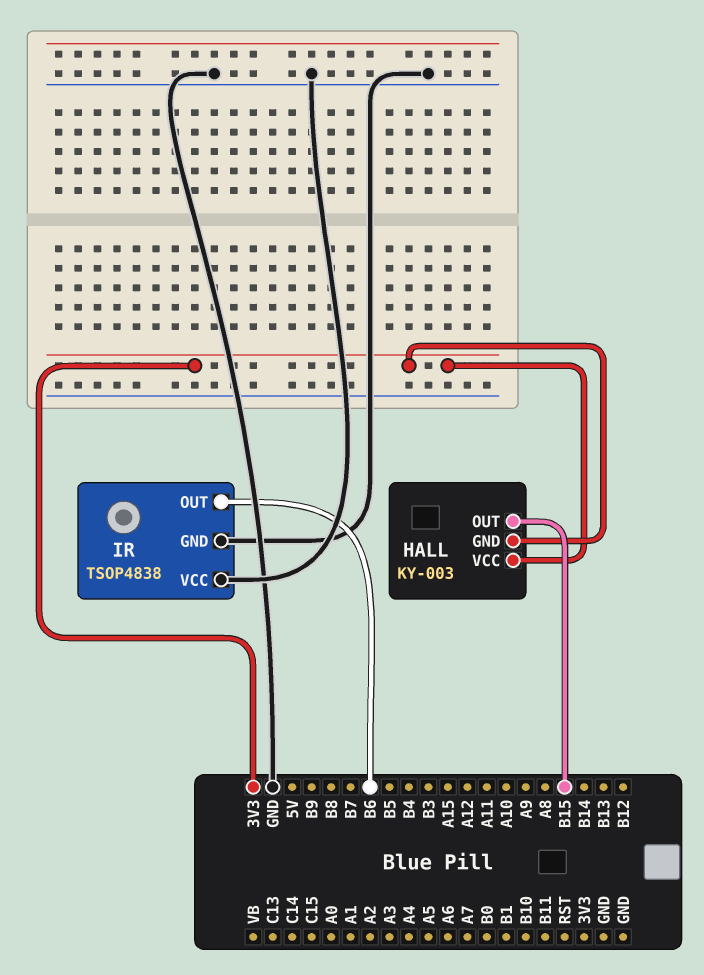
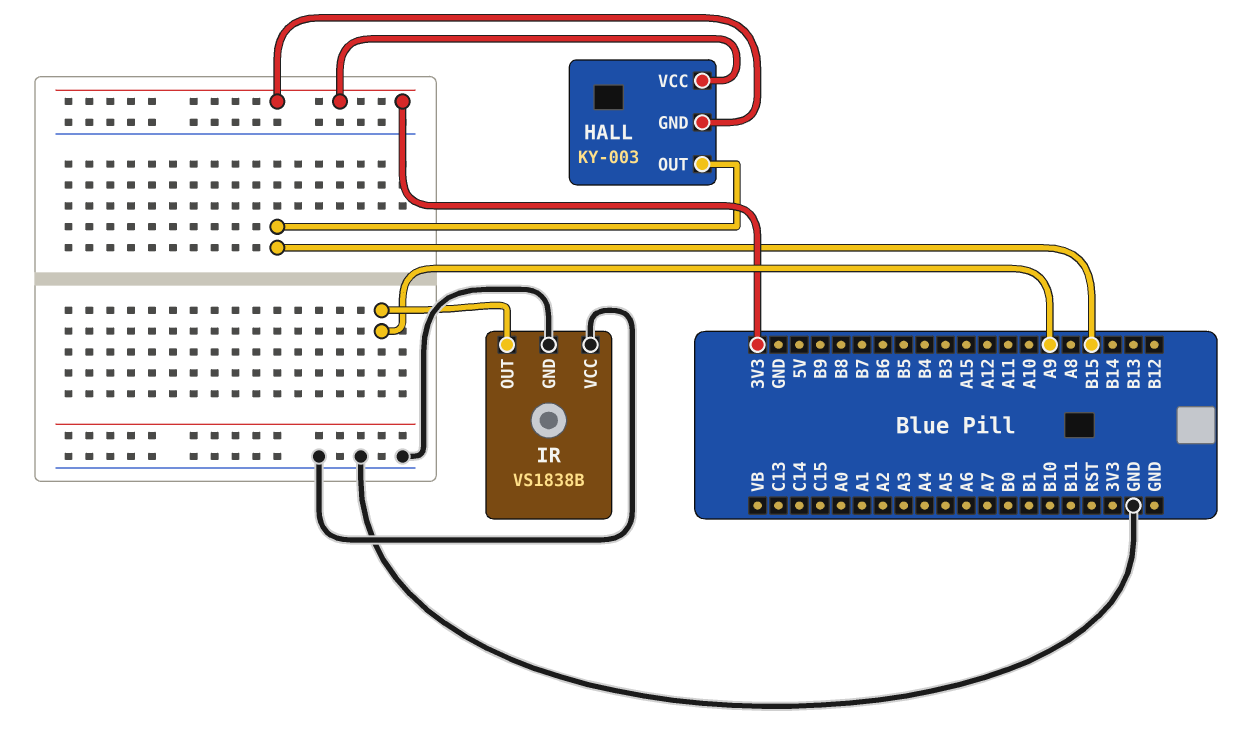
IR: TSOP4838 -> VS1838B
IR pin OUT: B6 -> A9

